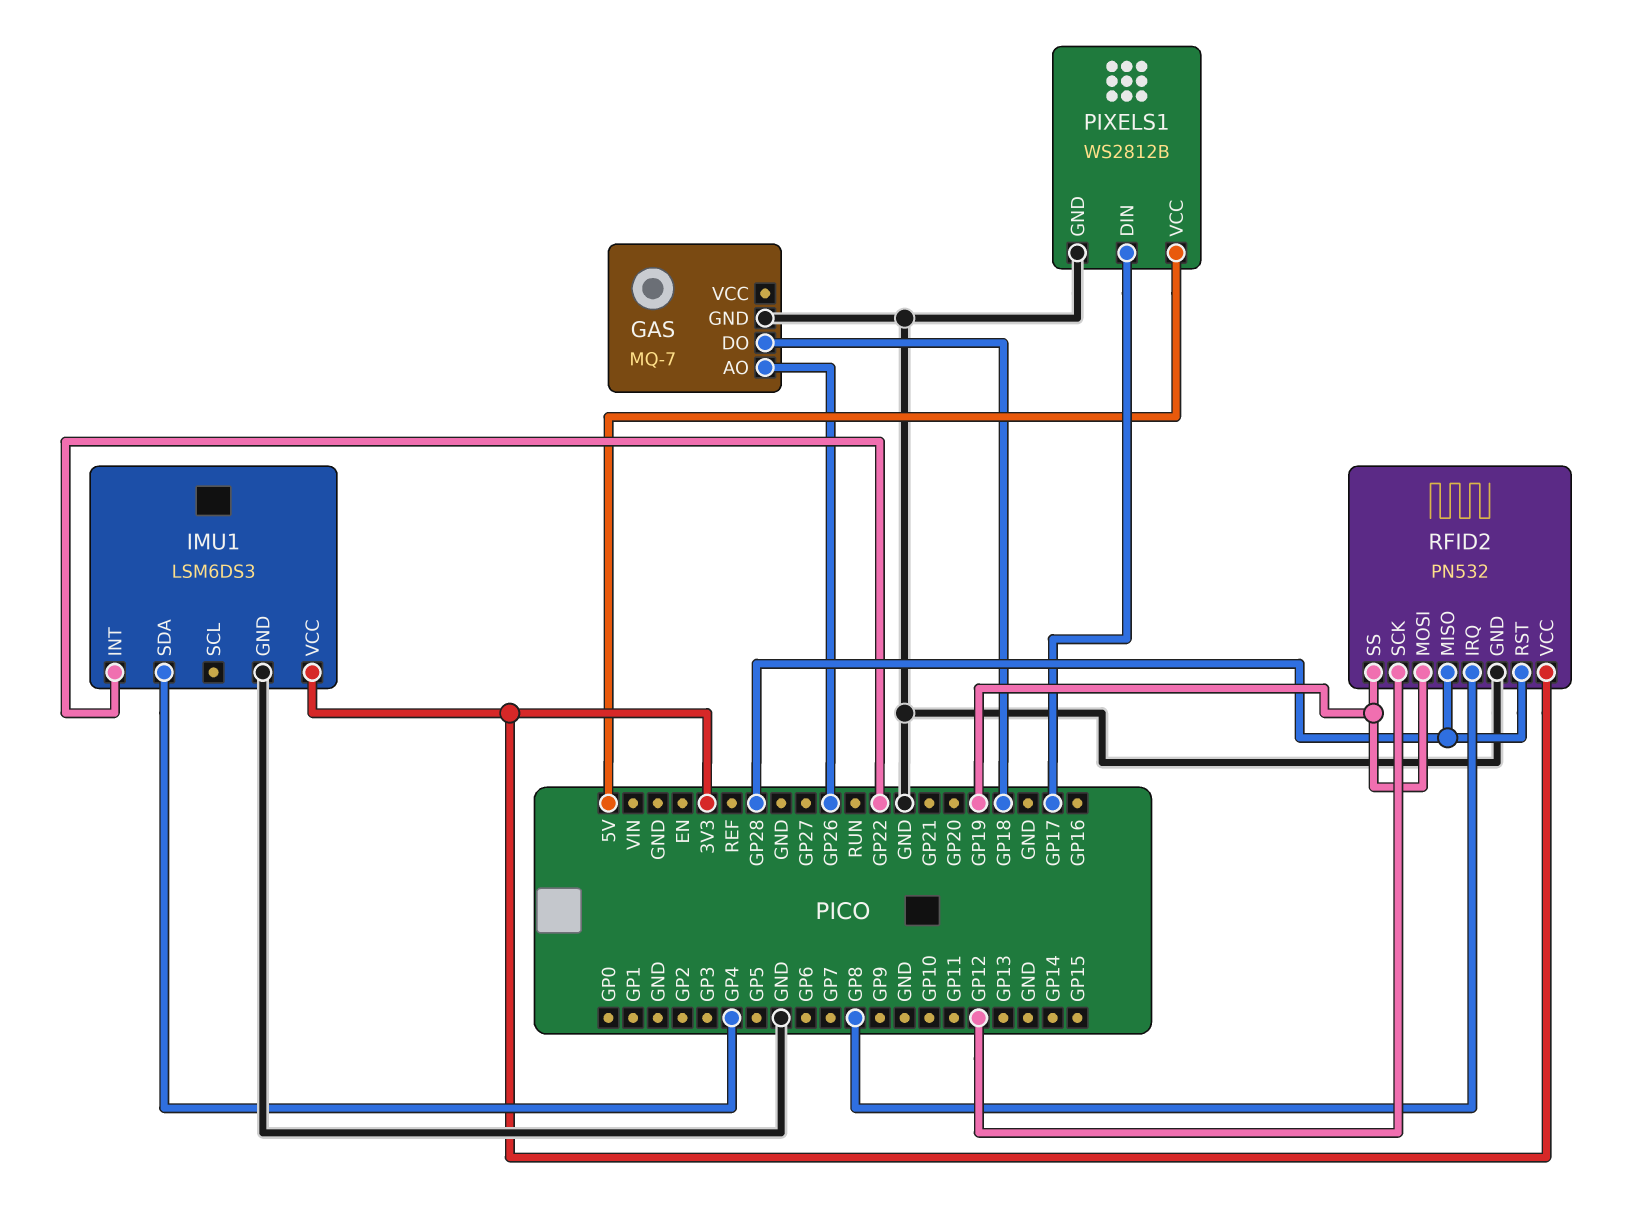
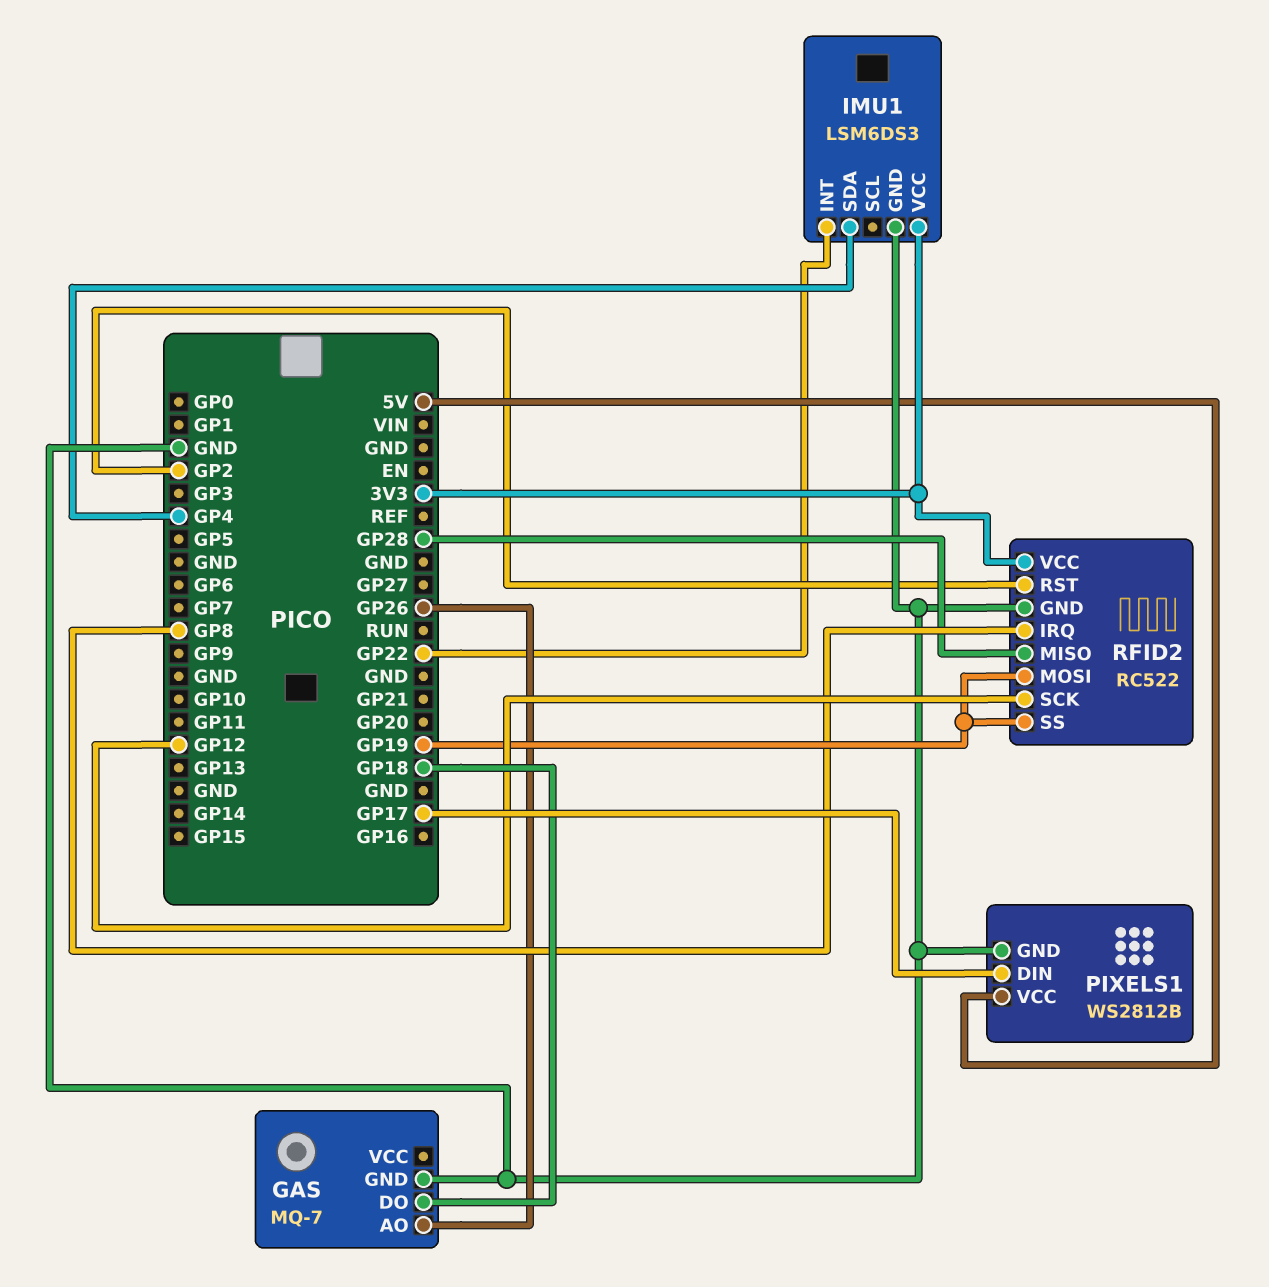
RFID2: PN532 -> RC522
RFID2 pin RST: GP28 -> GP2

